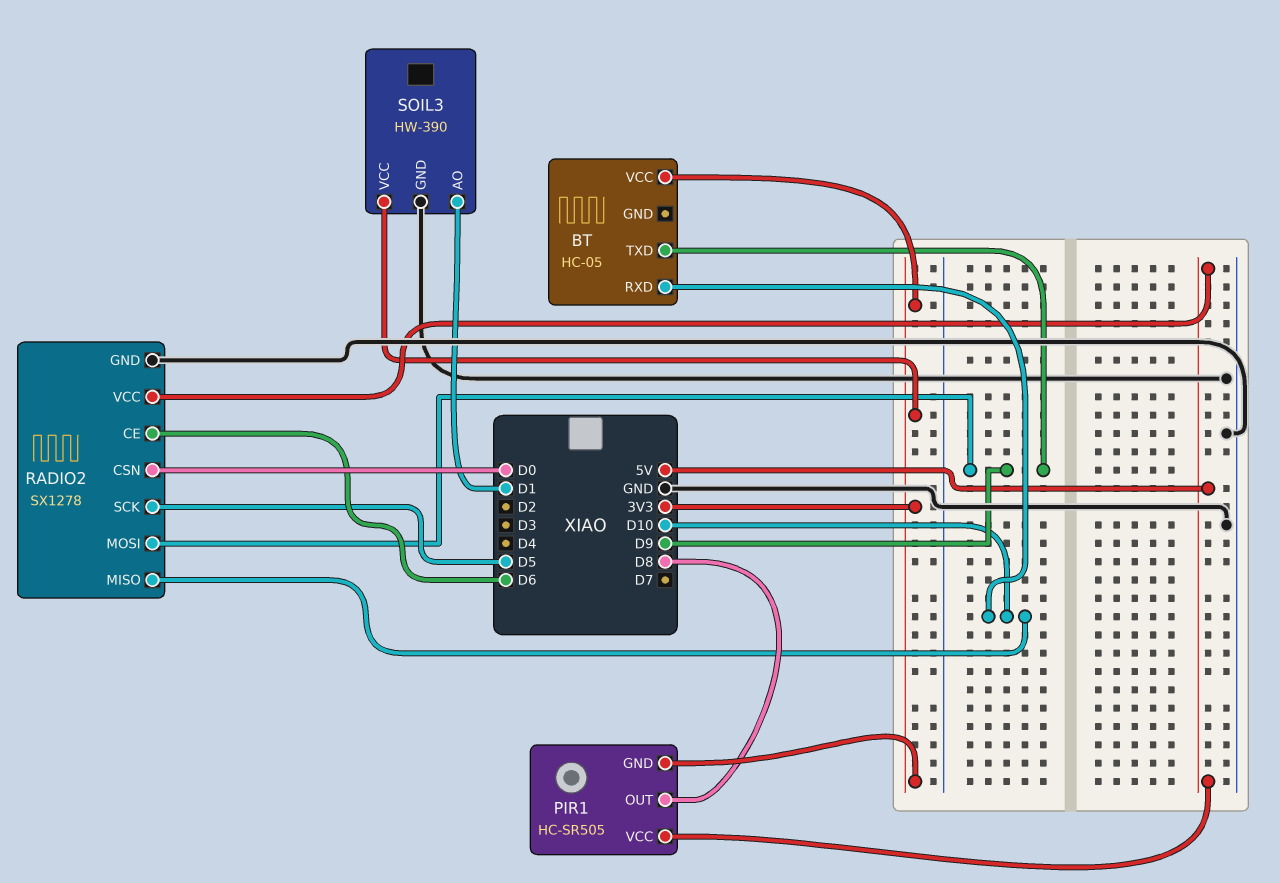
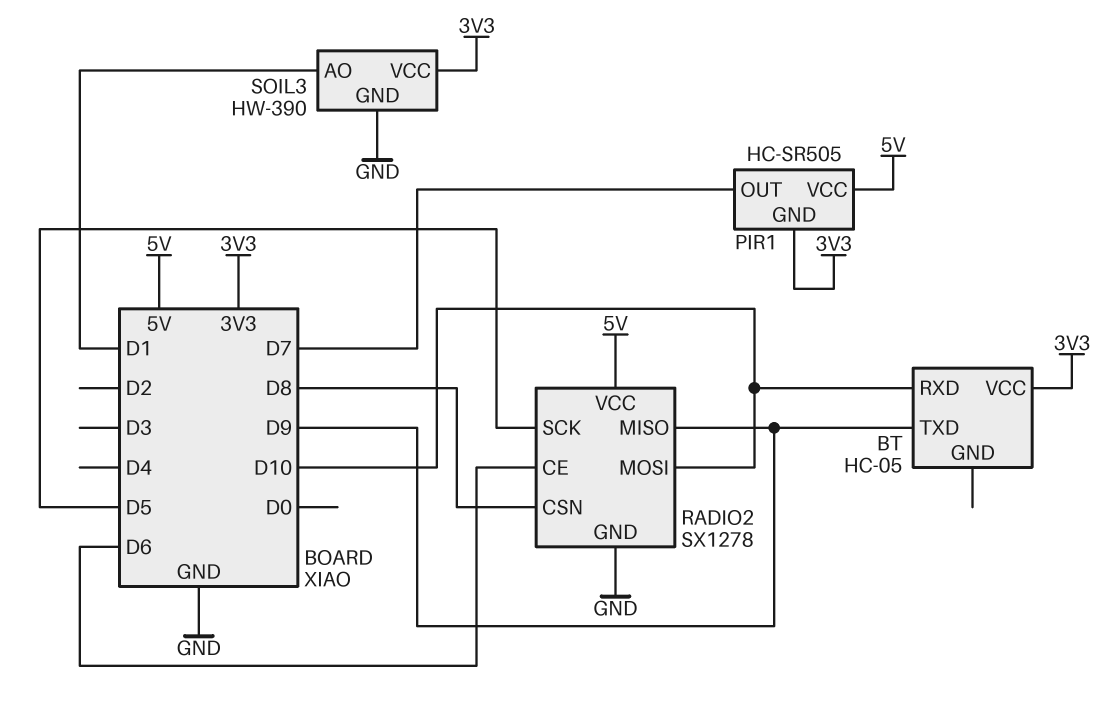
PIR1 pin OUT: D8 -> D7
RADIO2 pin CSN: D0 -> D8
RADIO2 pin MISO: D10 -> D9
RADIO2 pin MOSI: D9 -> D10

